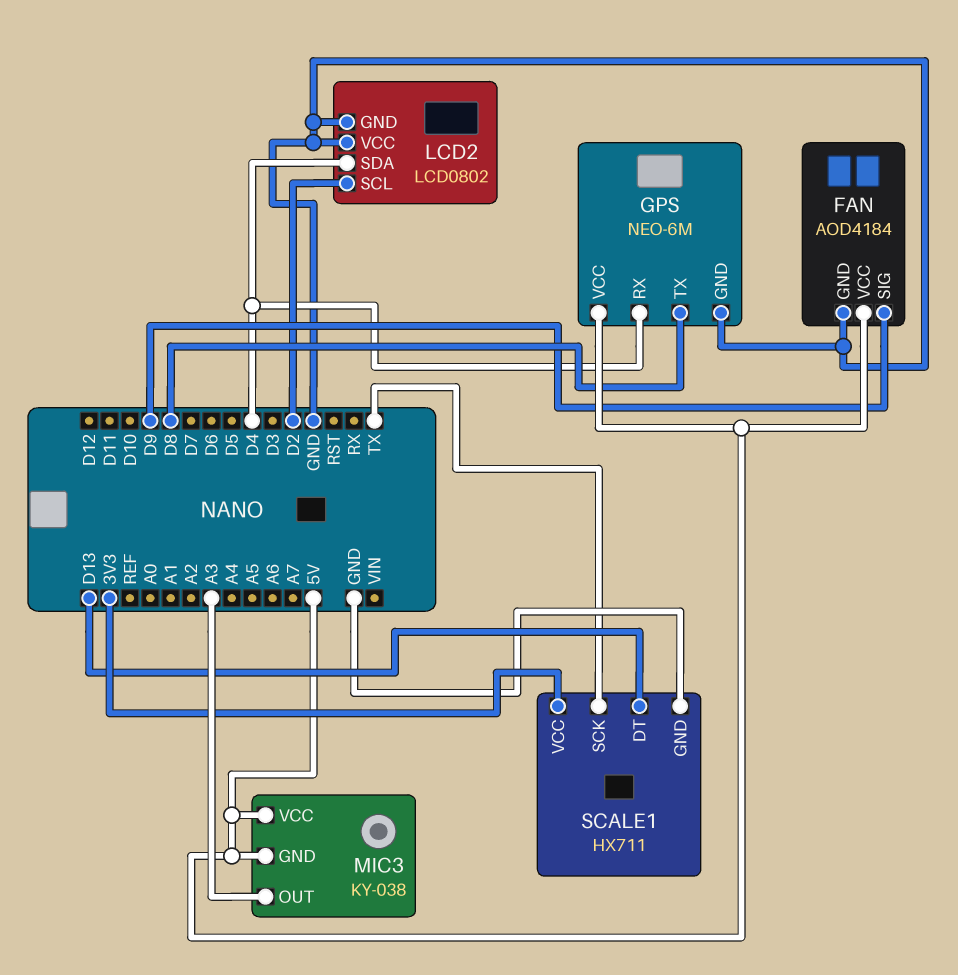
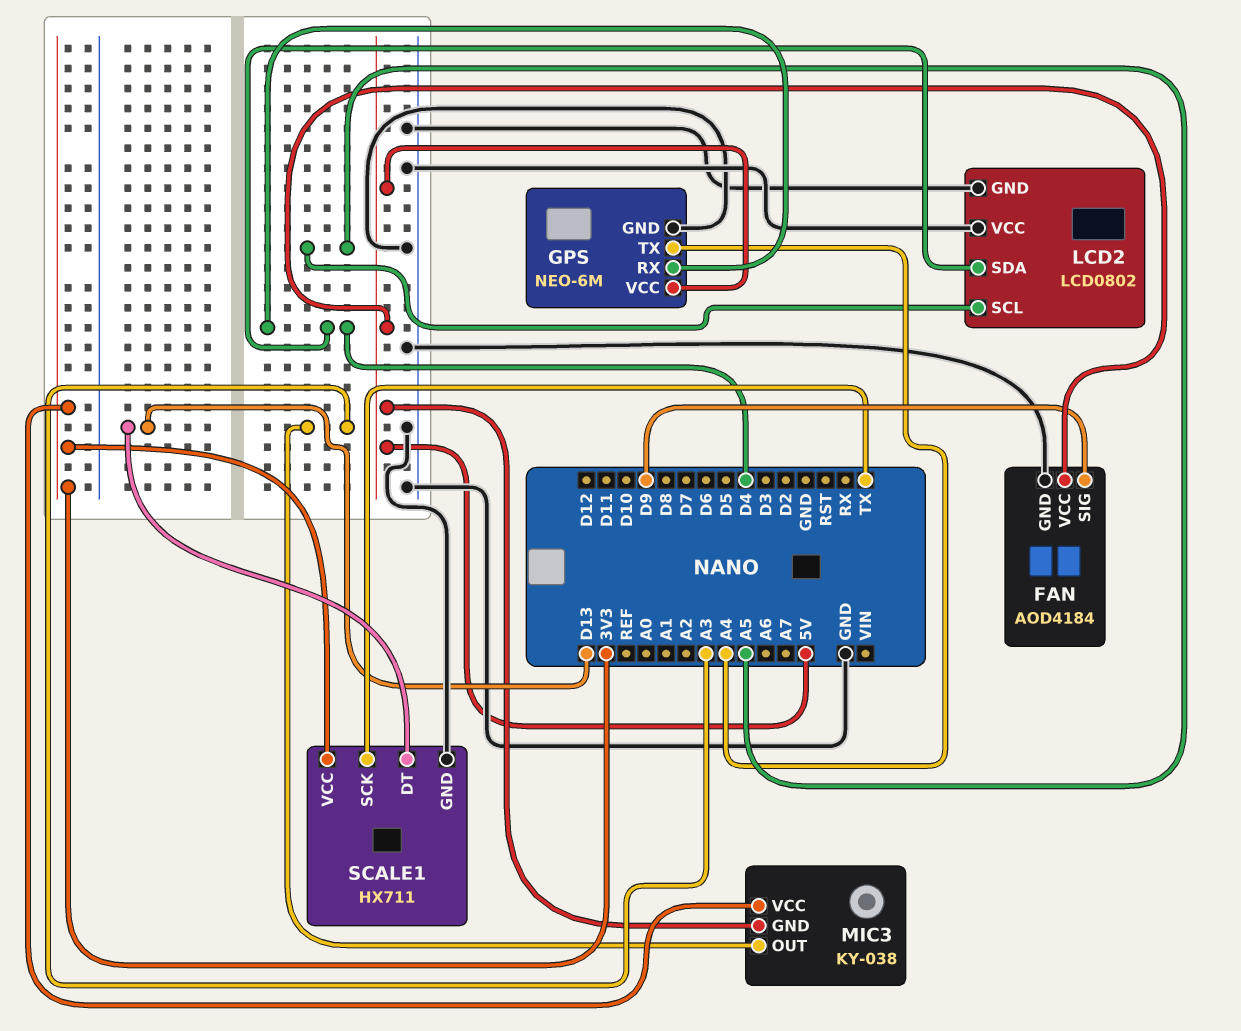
GPS pin TX: D8 -> A4
LCD2 pin SCL: D2 -> A5
MIC3 pin VCC: 5V -> 3V3

